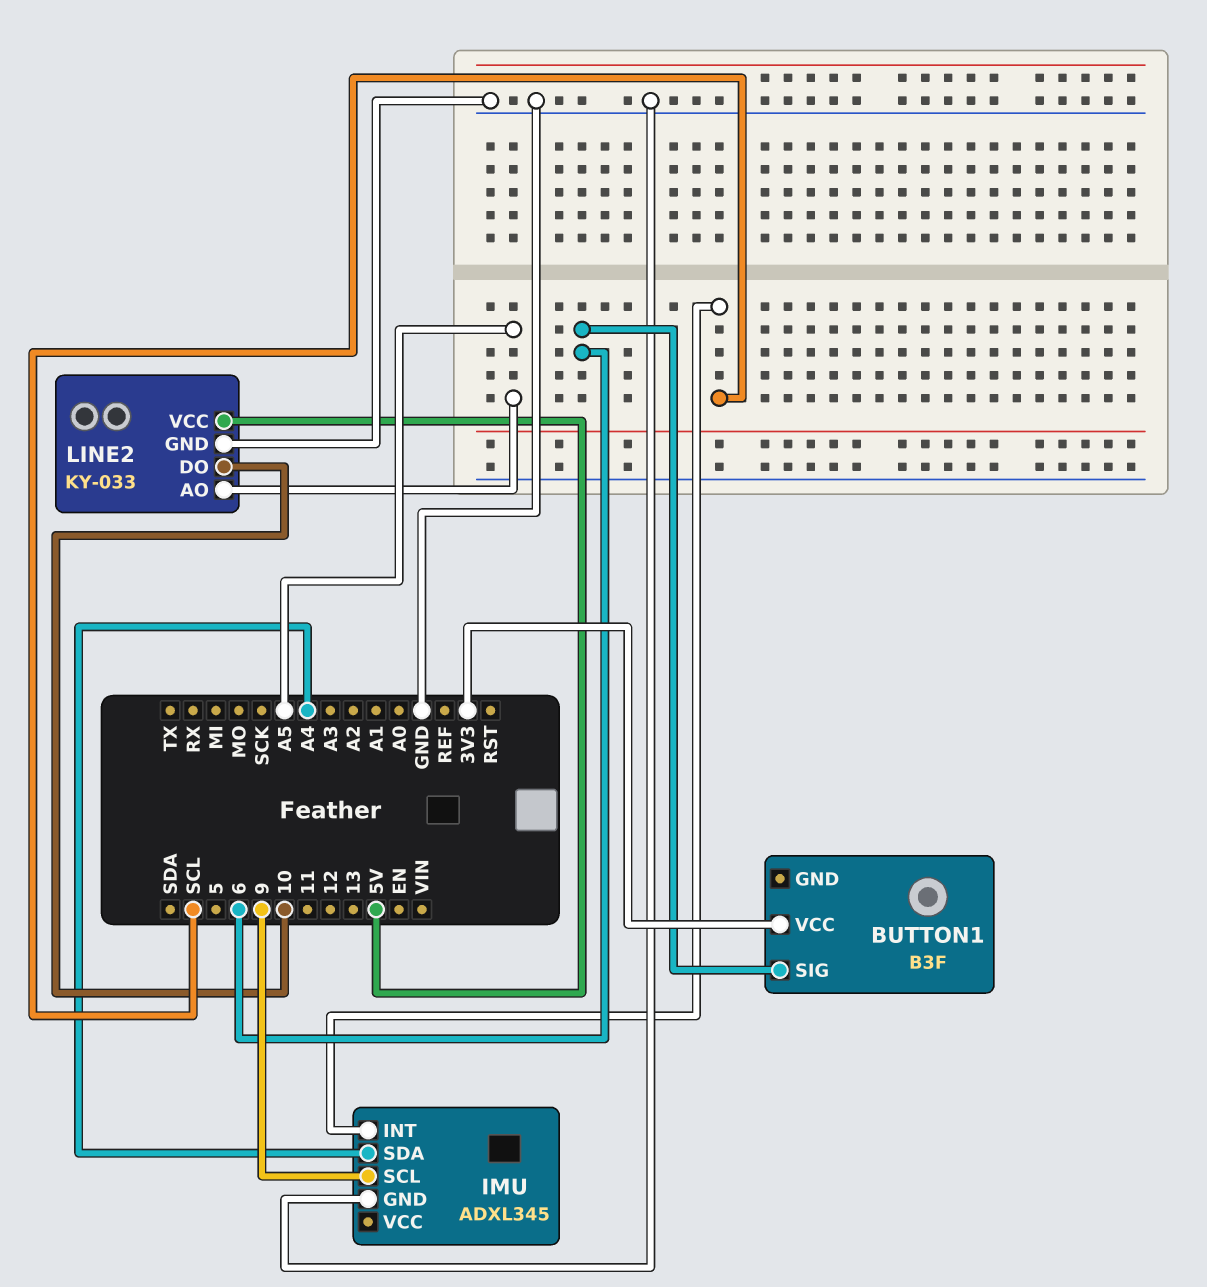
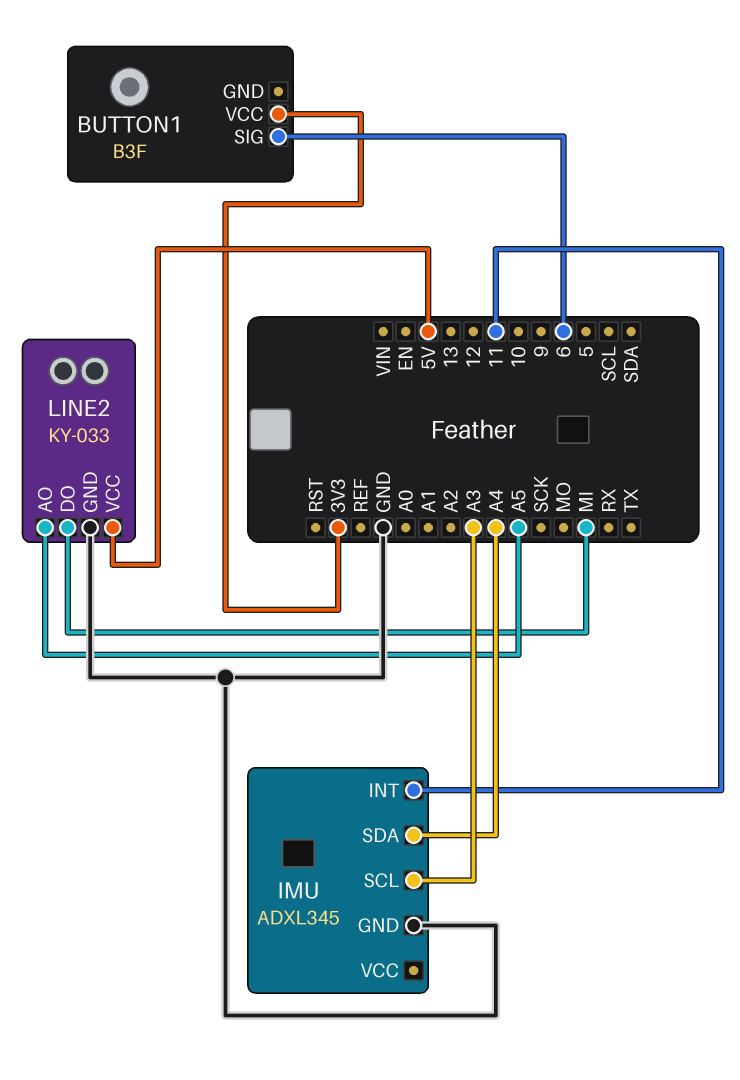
IMU pin INT: SCL -> 11
IMU pin SCL: 9 -> A3
LINE2 pin DO: 10 -> MI

